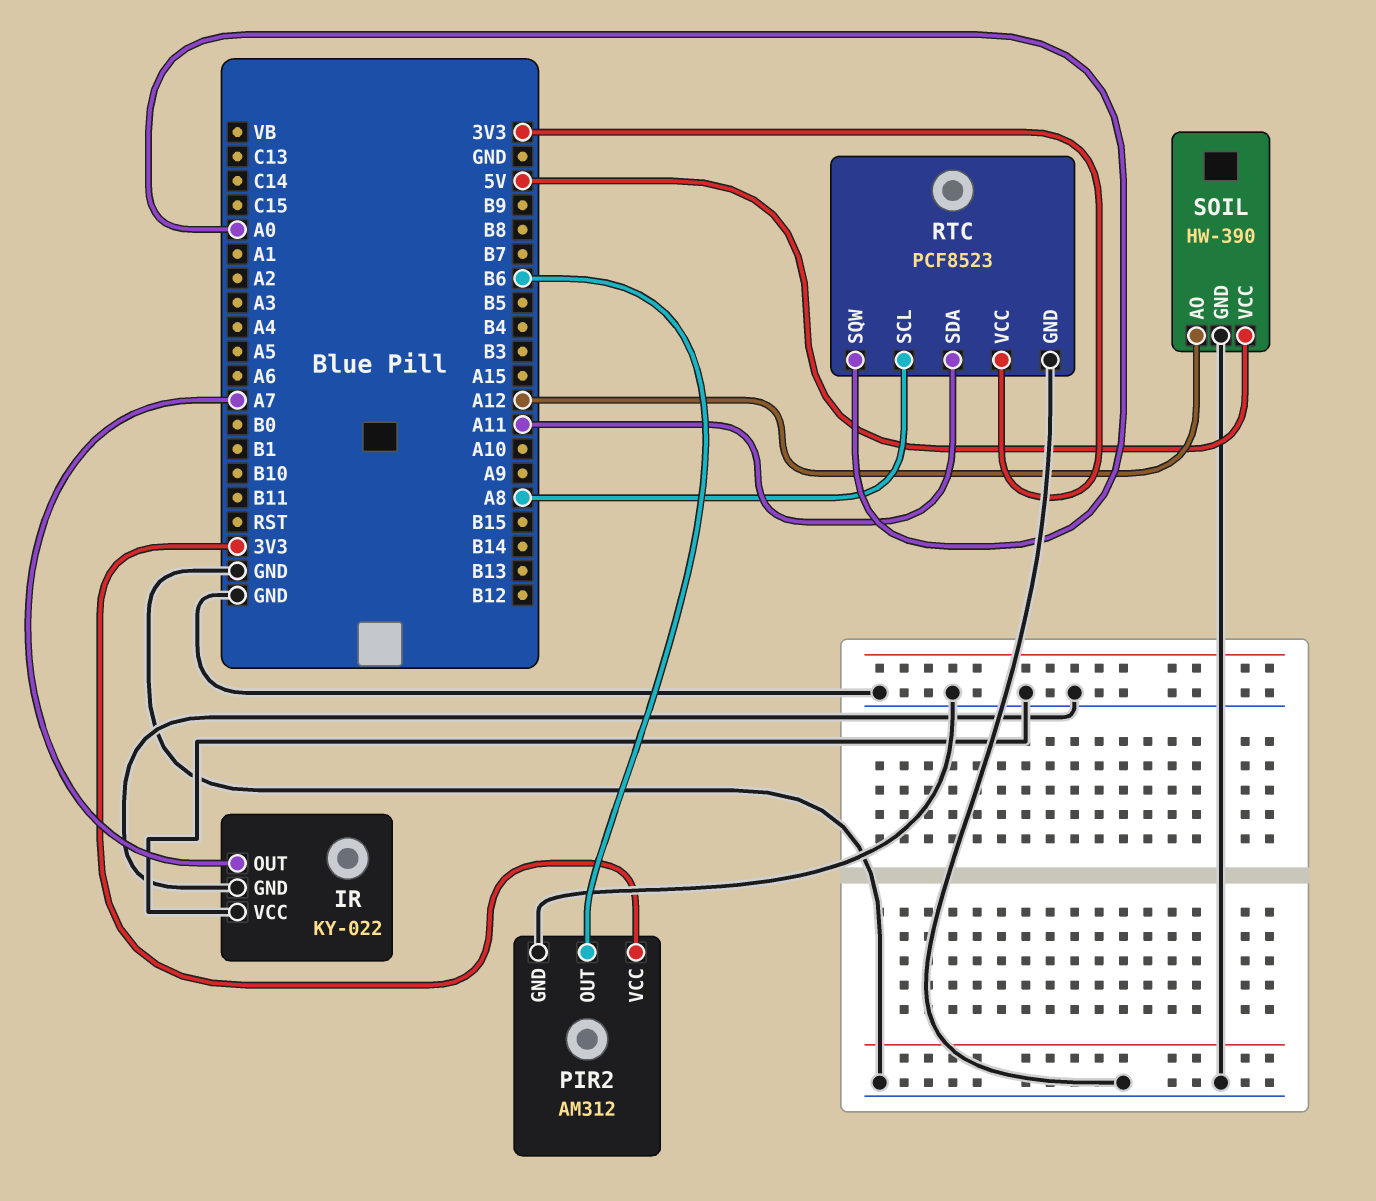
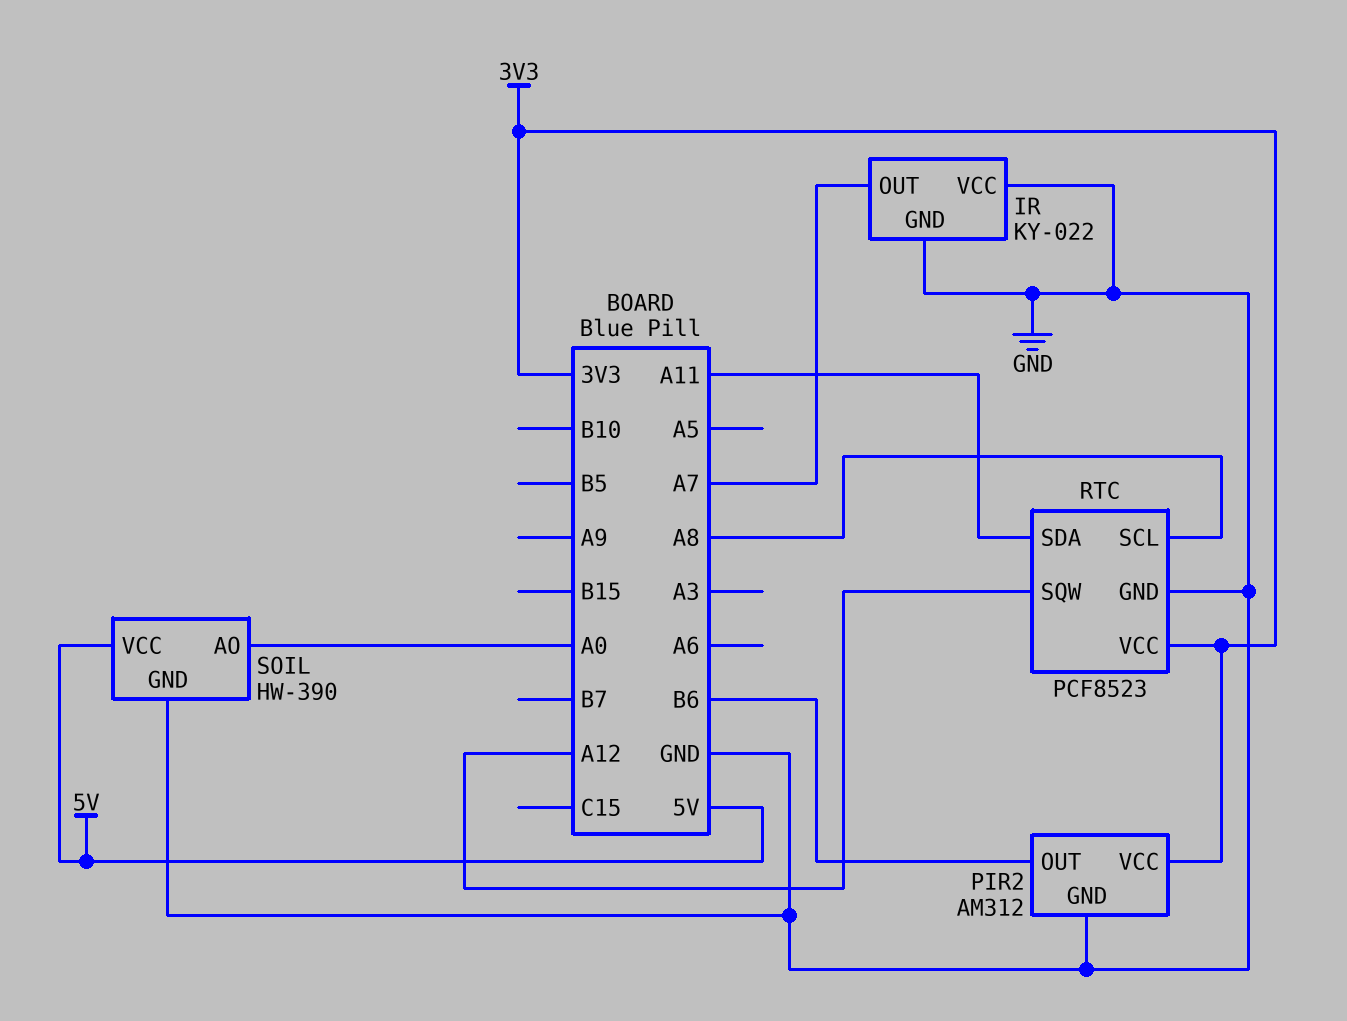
RTC pin SQW: A0 -> A12
SOIL pin AO: A12 -> A0

